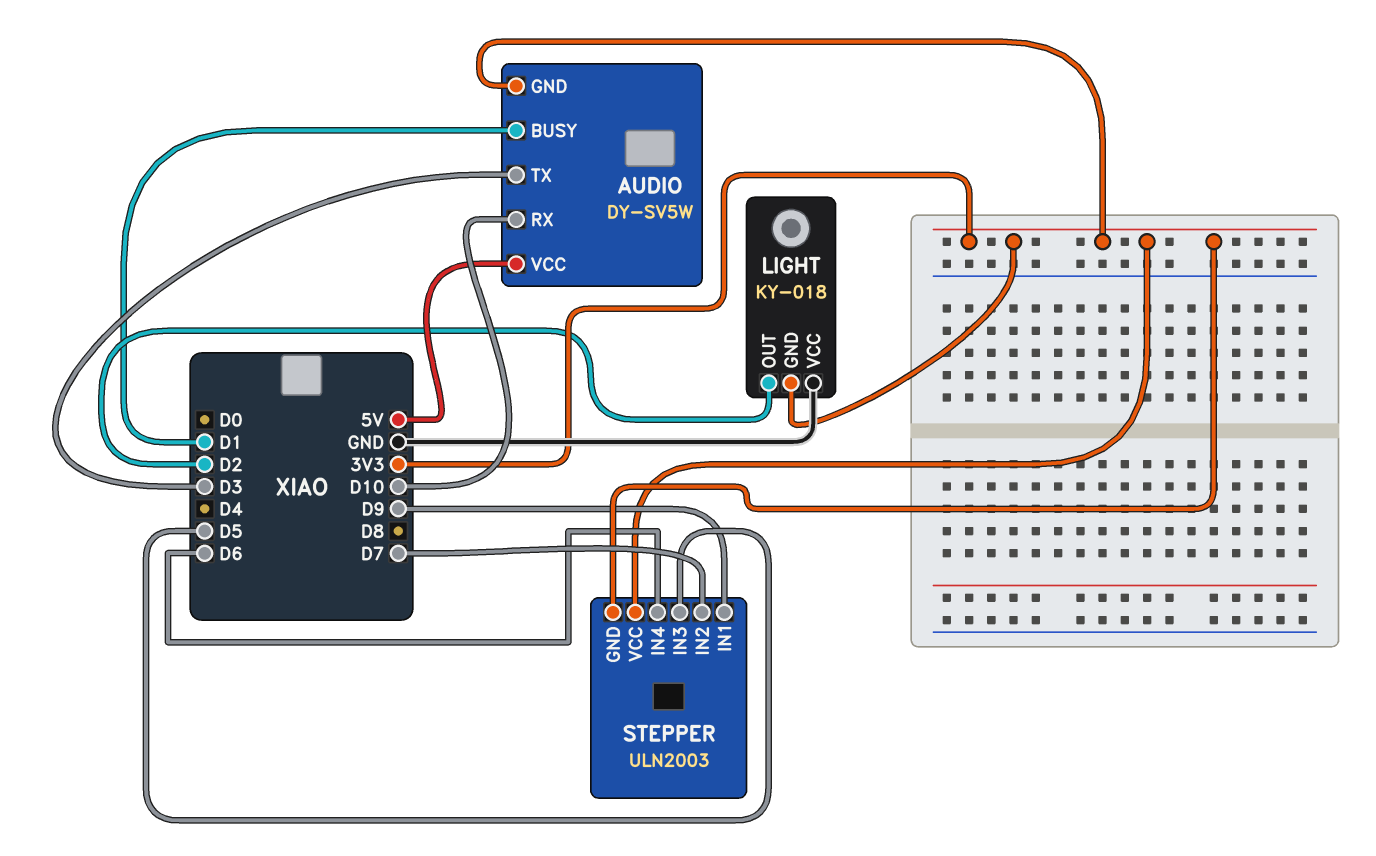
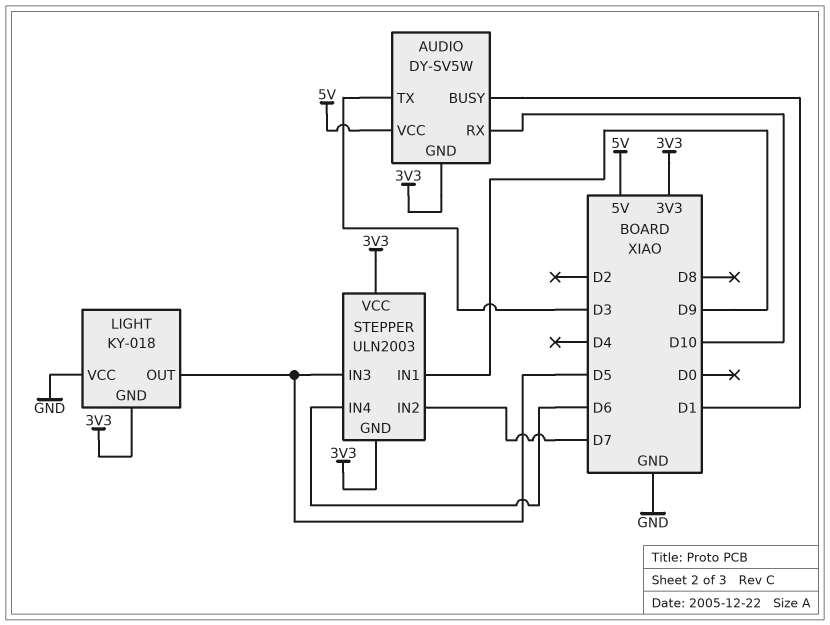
LIGHT pin OUT: D2 -> D5

